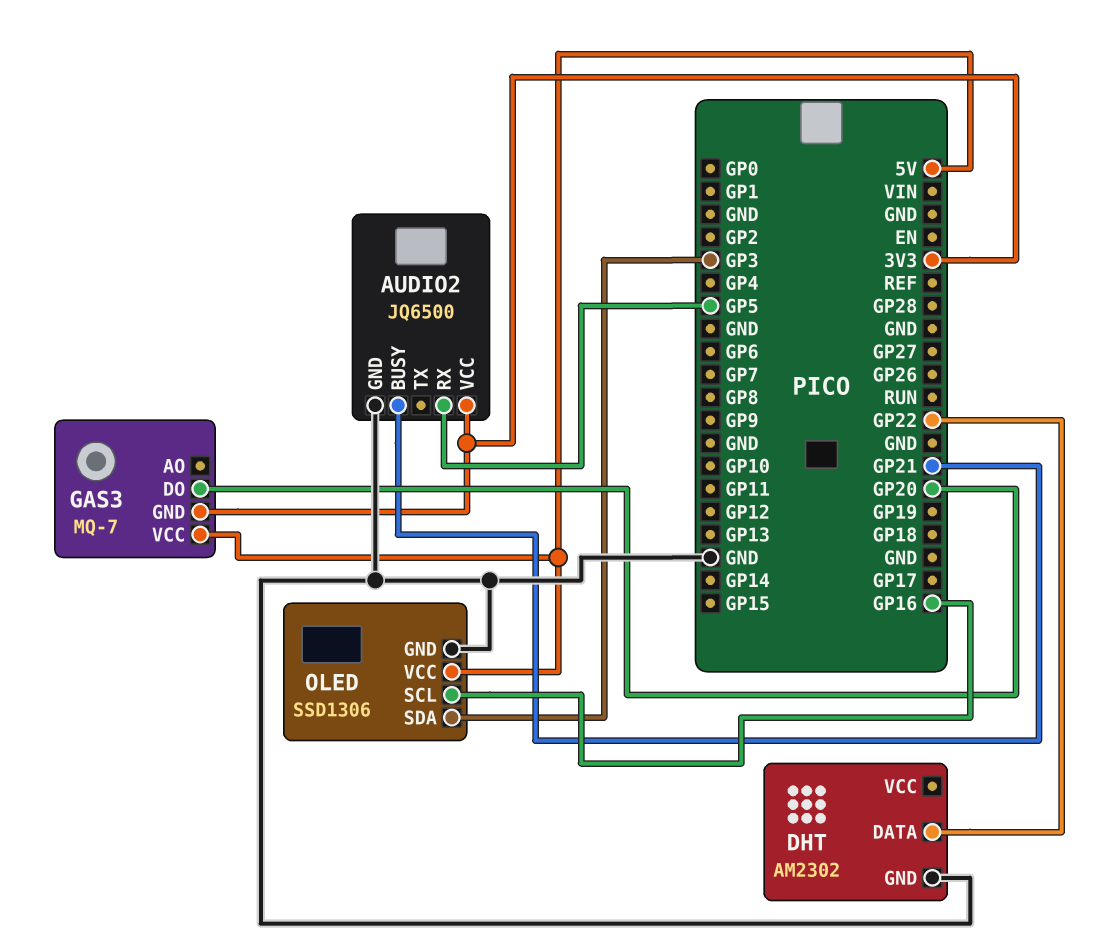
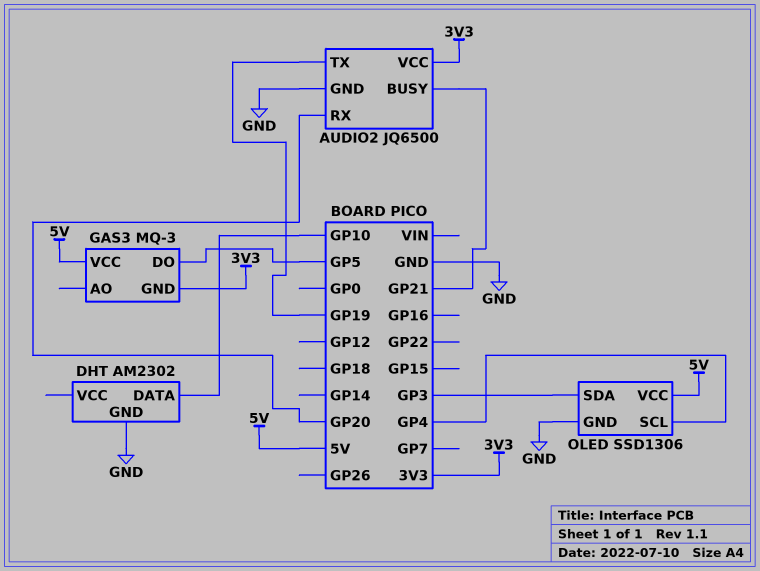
AUDIO2 pin RX: GP5 -> GP20
AUDIO2 pin TX: none -> GP19
DHT pin DATA: GP22 -> GP10
GAS3: MQ-7 -> MQ-3
GAS3 pin DO: GP20 -> GP5
OLED pin SCL: GP16 -> GP4

